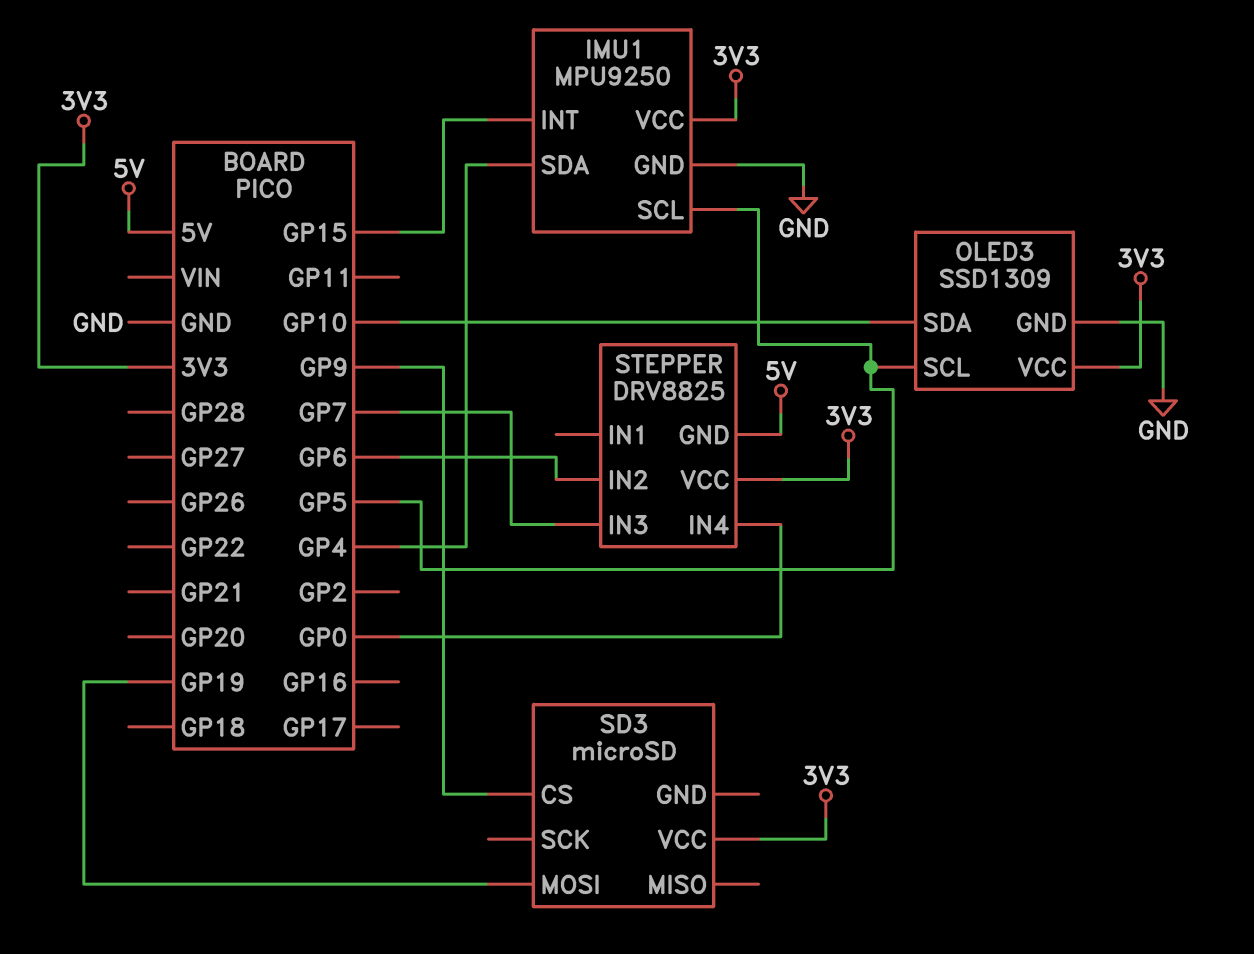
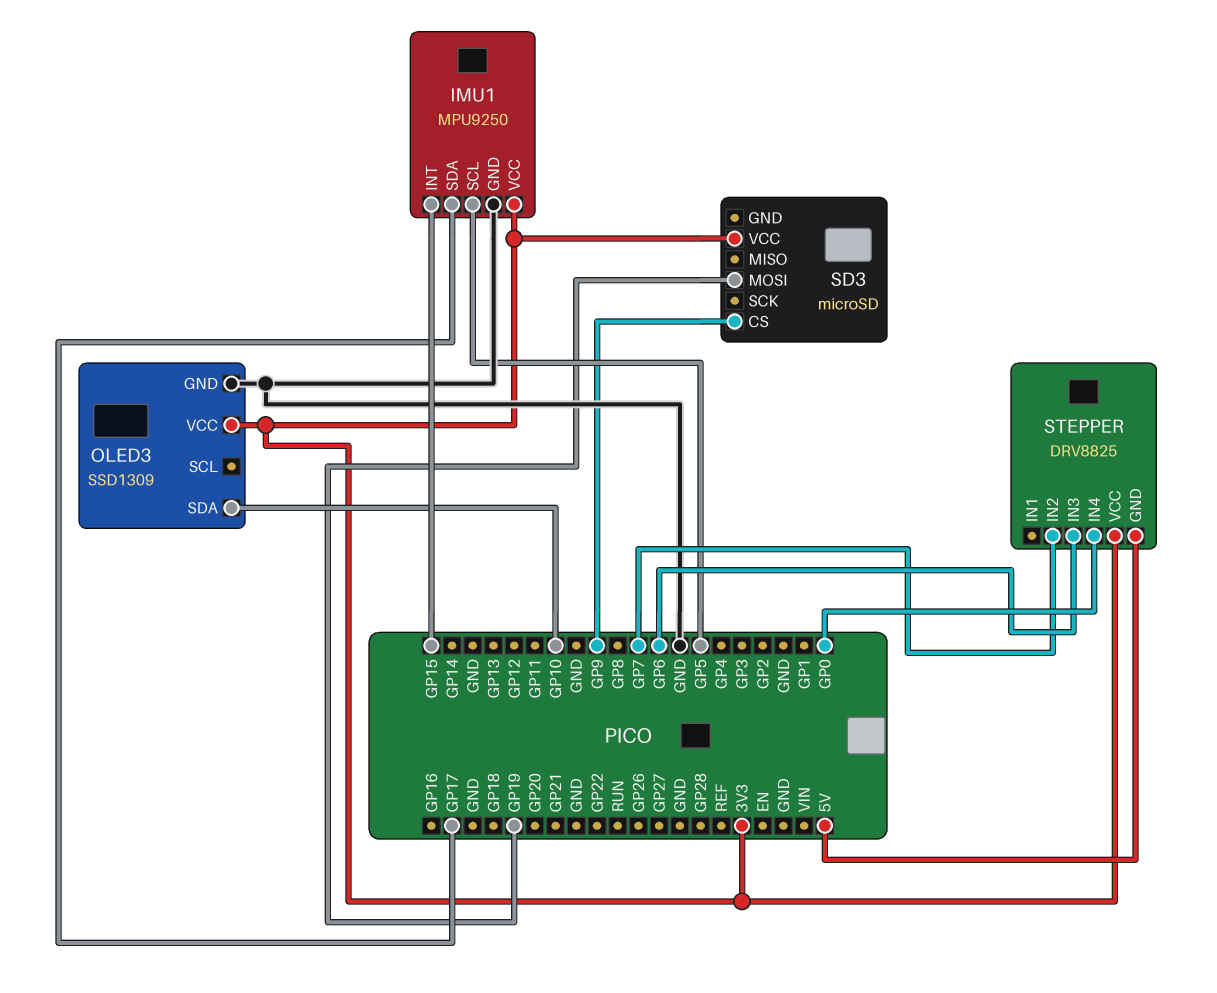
IMU1 pin SDA: GP4 -> GP17
OLED3 pin SCL: GP5 -> none
STEPPER pin IN2: GP6 -> GP7
STEPPER pin IN3: GP7 -> GP6

